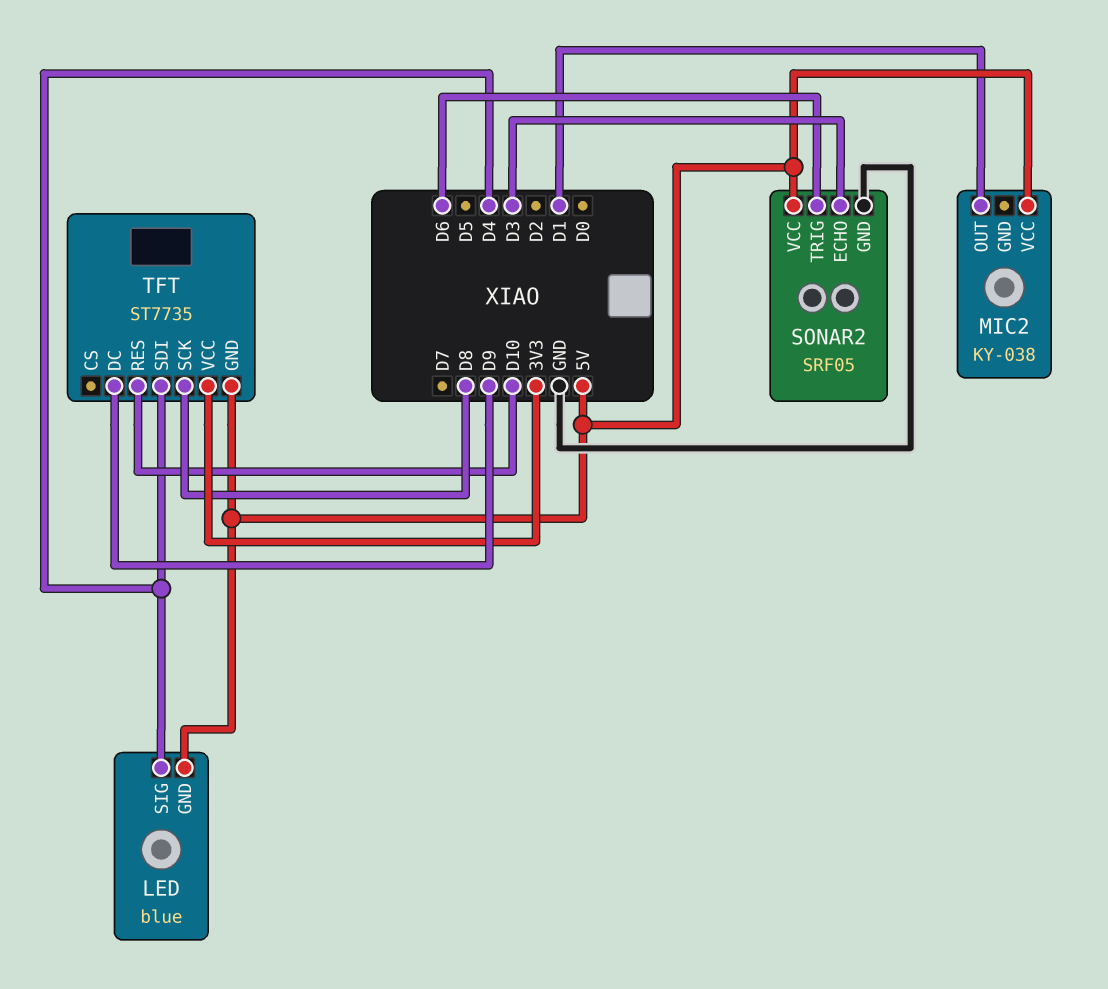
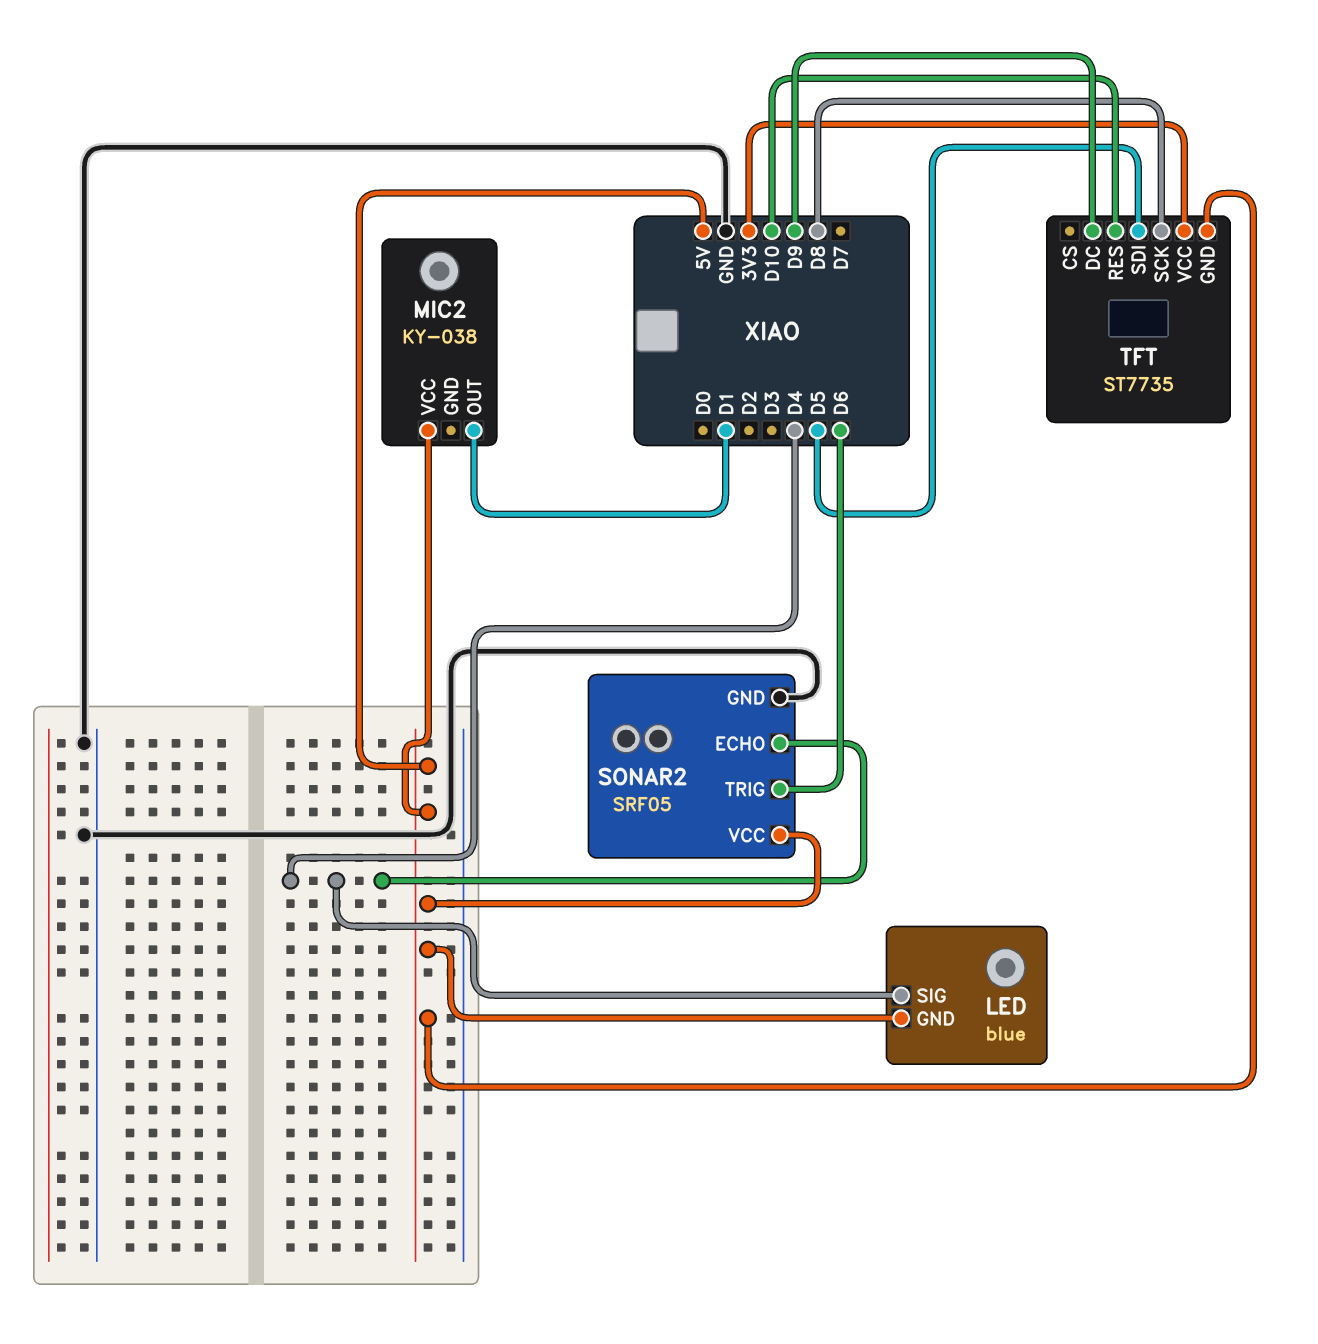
SONAR2 pin ECHO: D3 -> D4
TFT pin SDI: D4 -> D5

